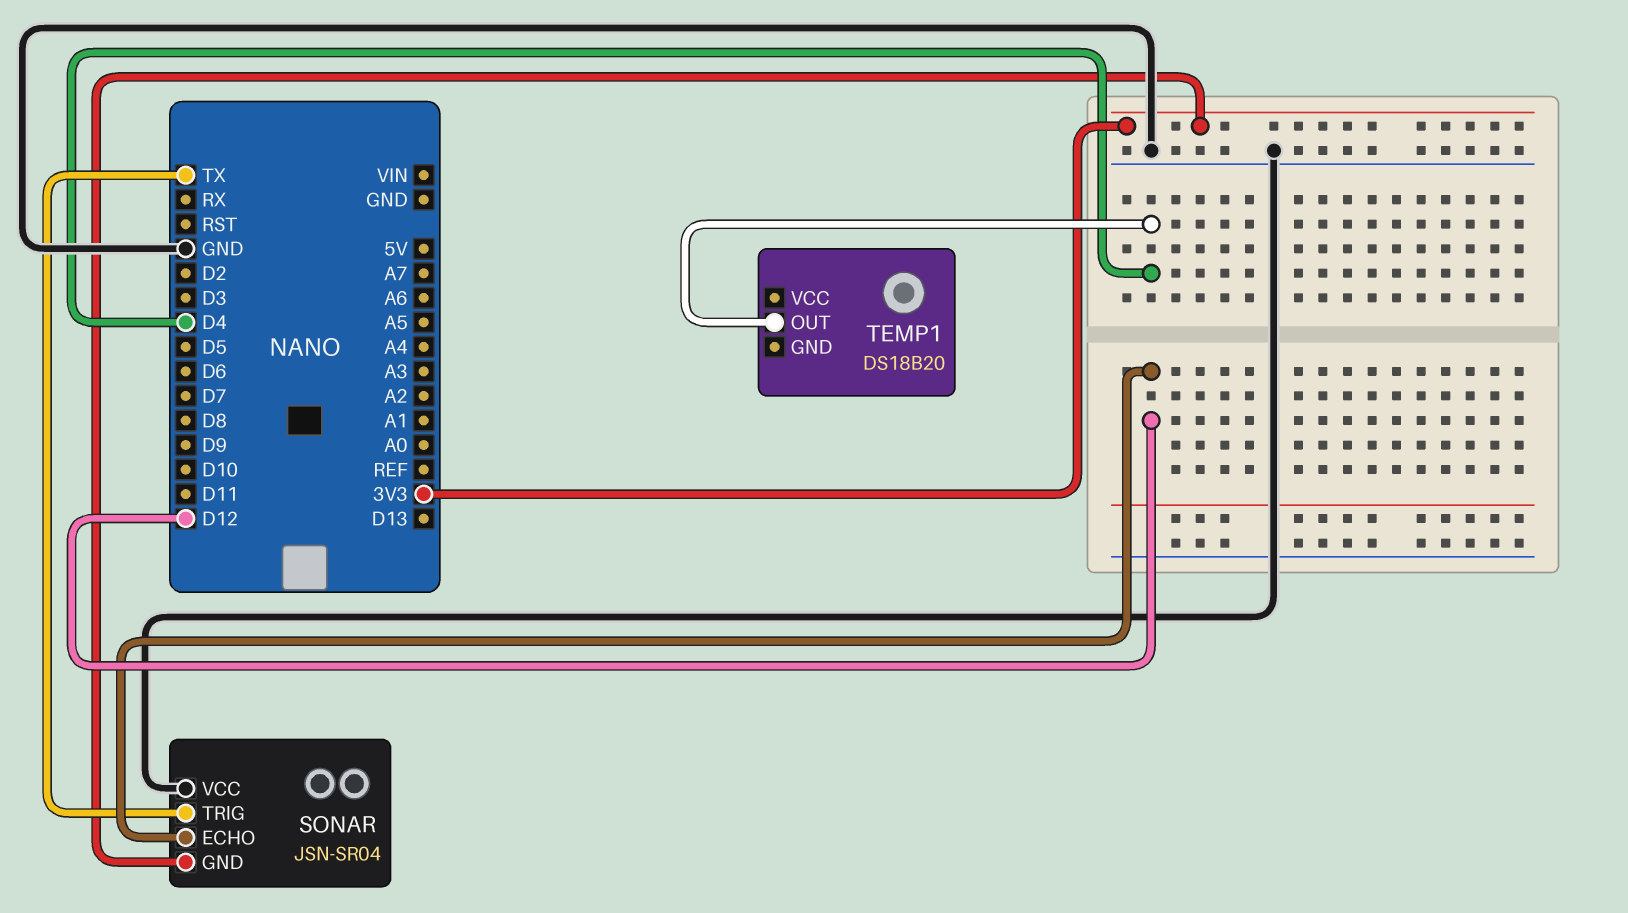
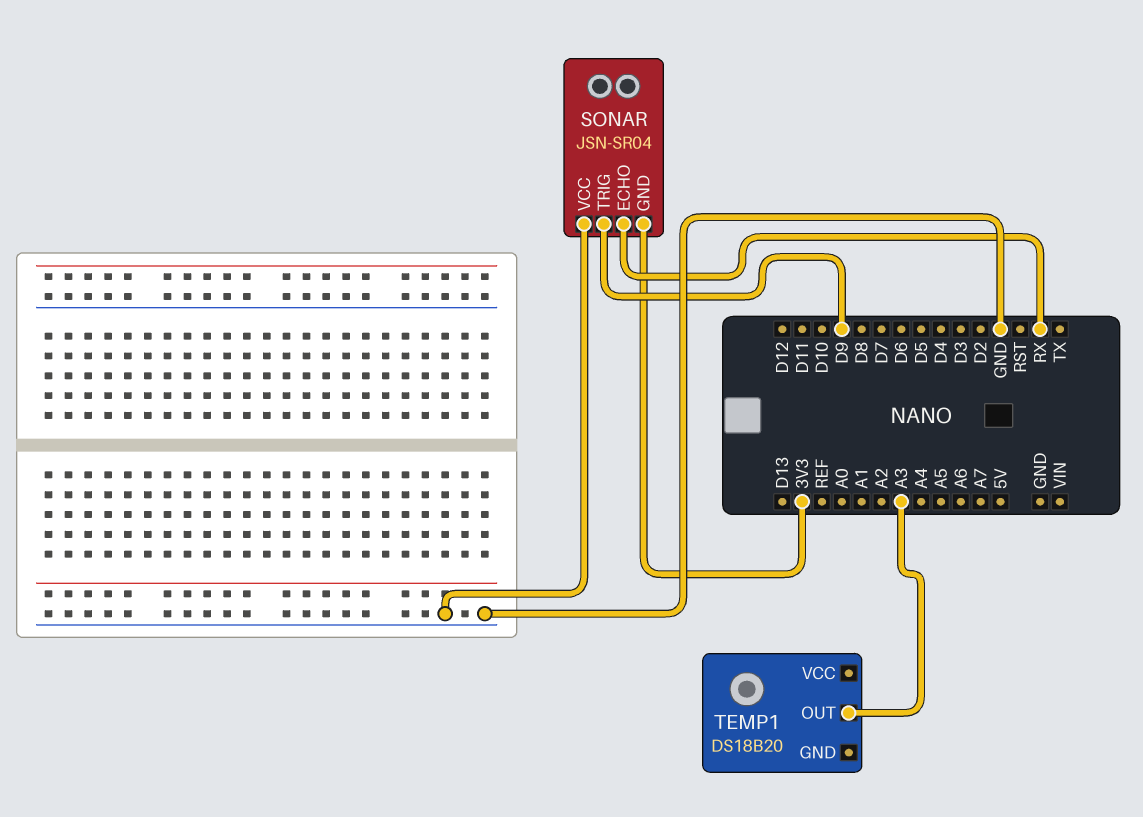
SONAR pin ECHO: D12 -> RX
SONAR pin TRIG: TX -> D9
TEMP1 pin OUT: D4 -> A3

